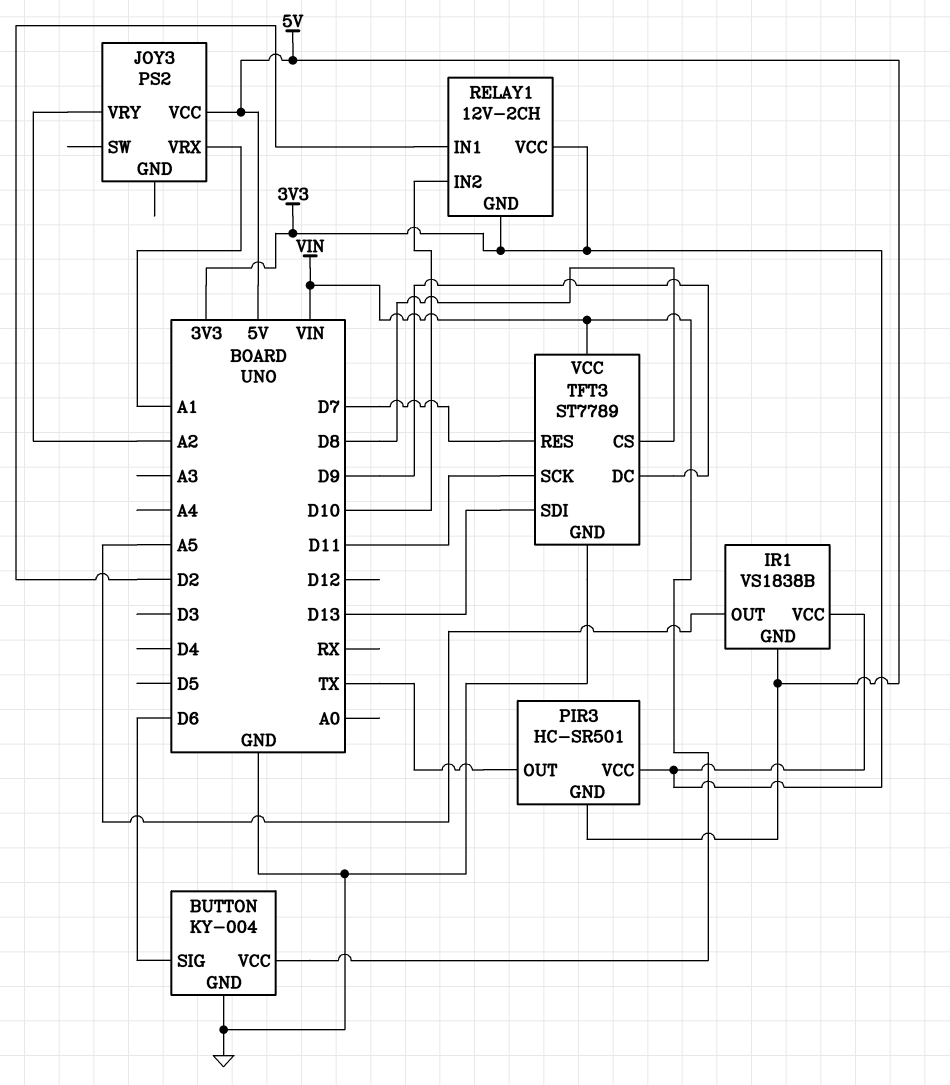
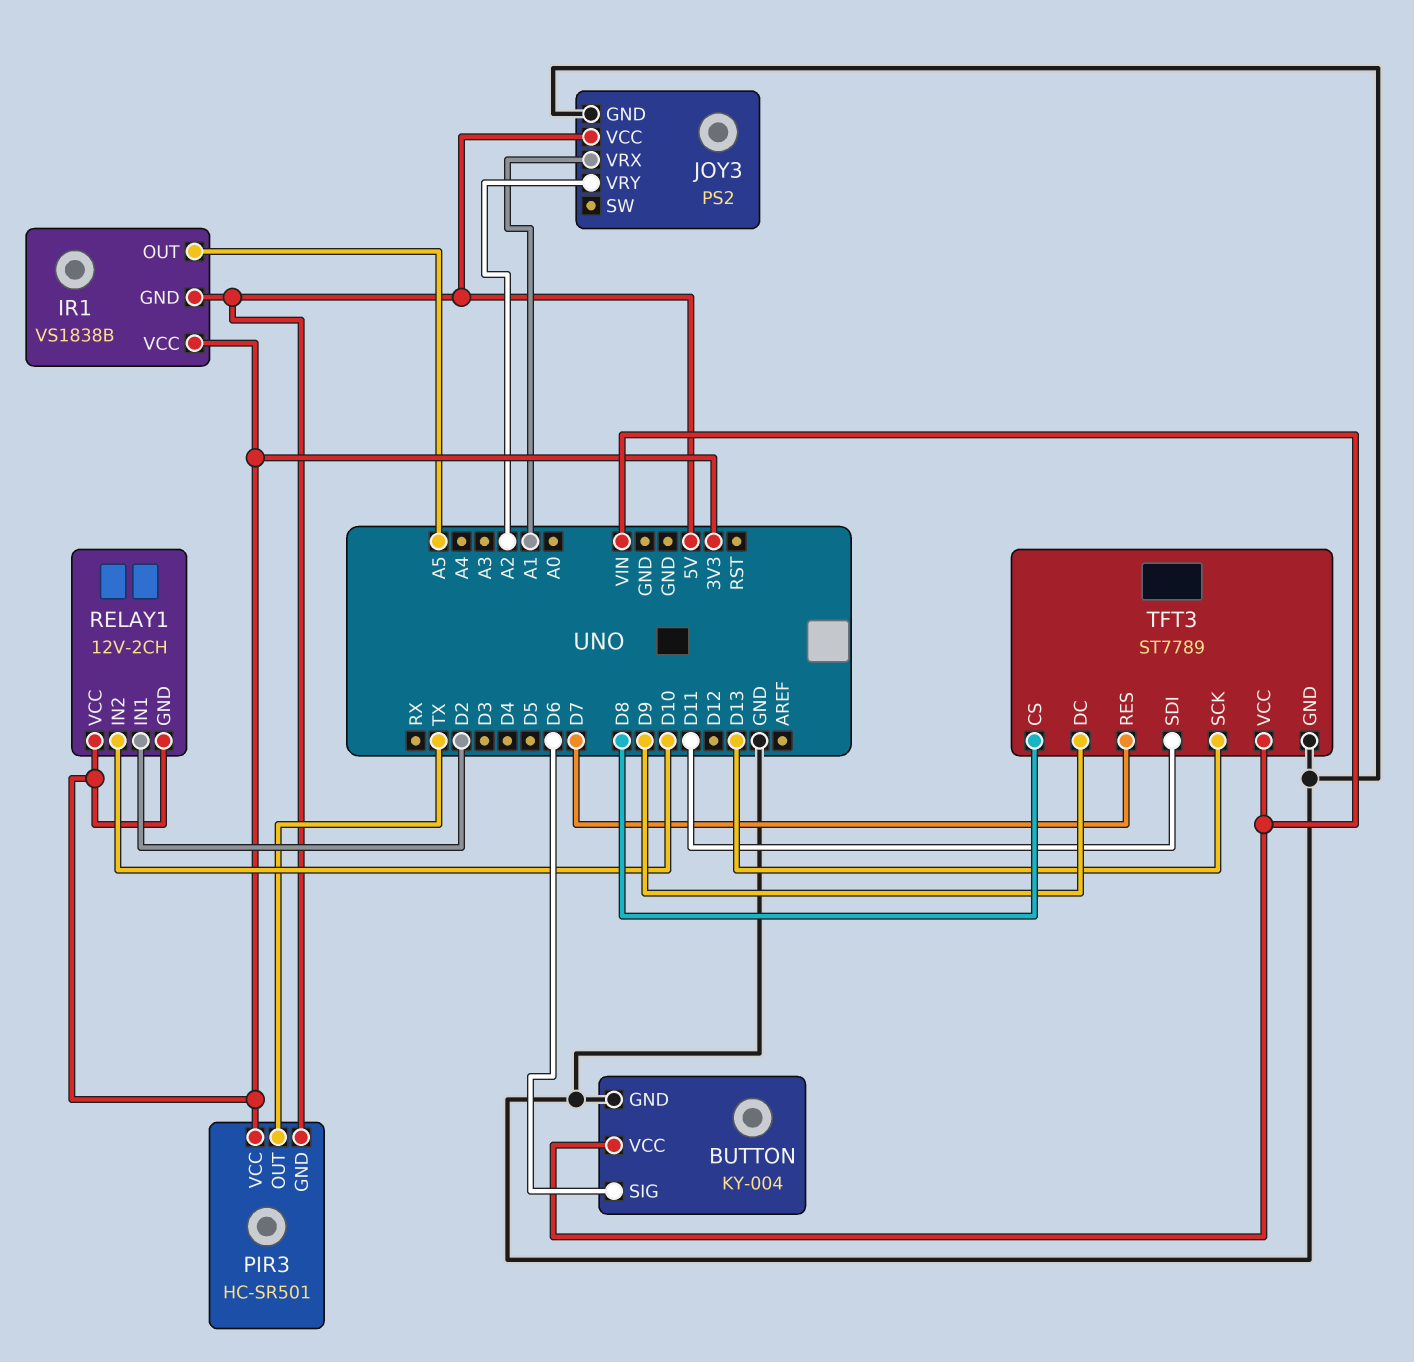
JOY3 pin GND: none -> GND
TFT3 pin SCK: D11 -> D13
TFT3 pin SDI: D13 -> D11

